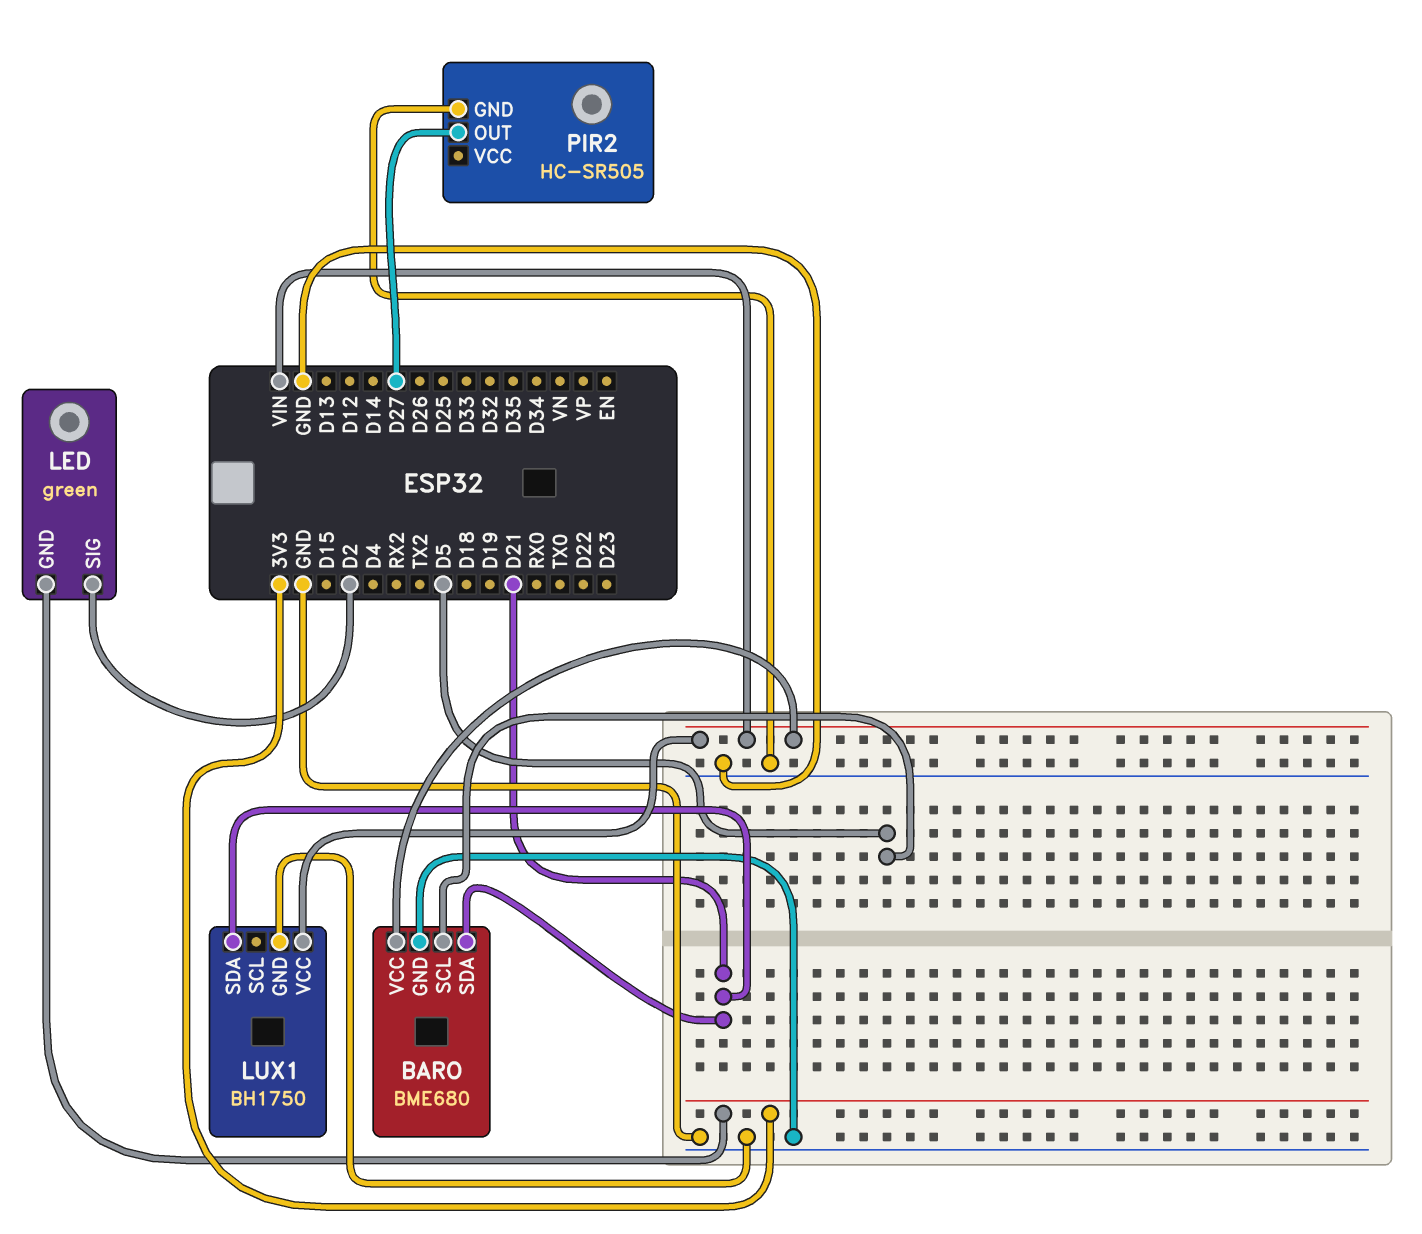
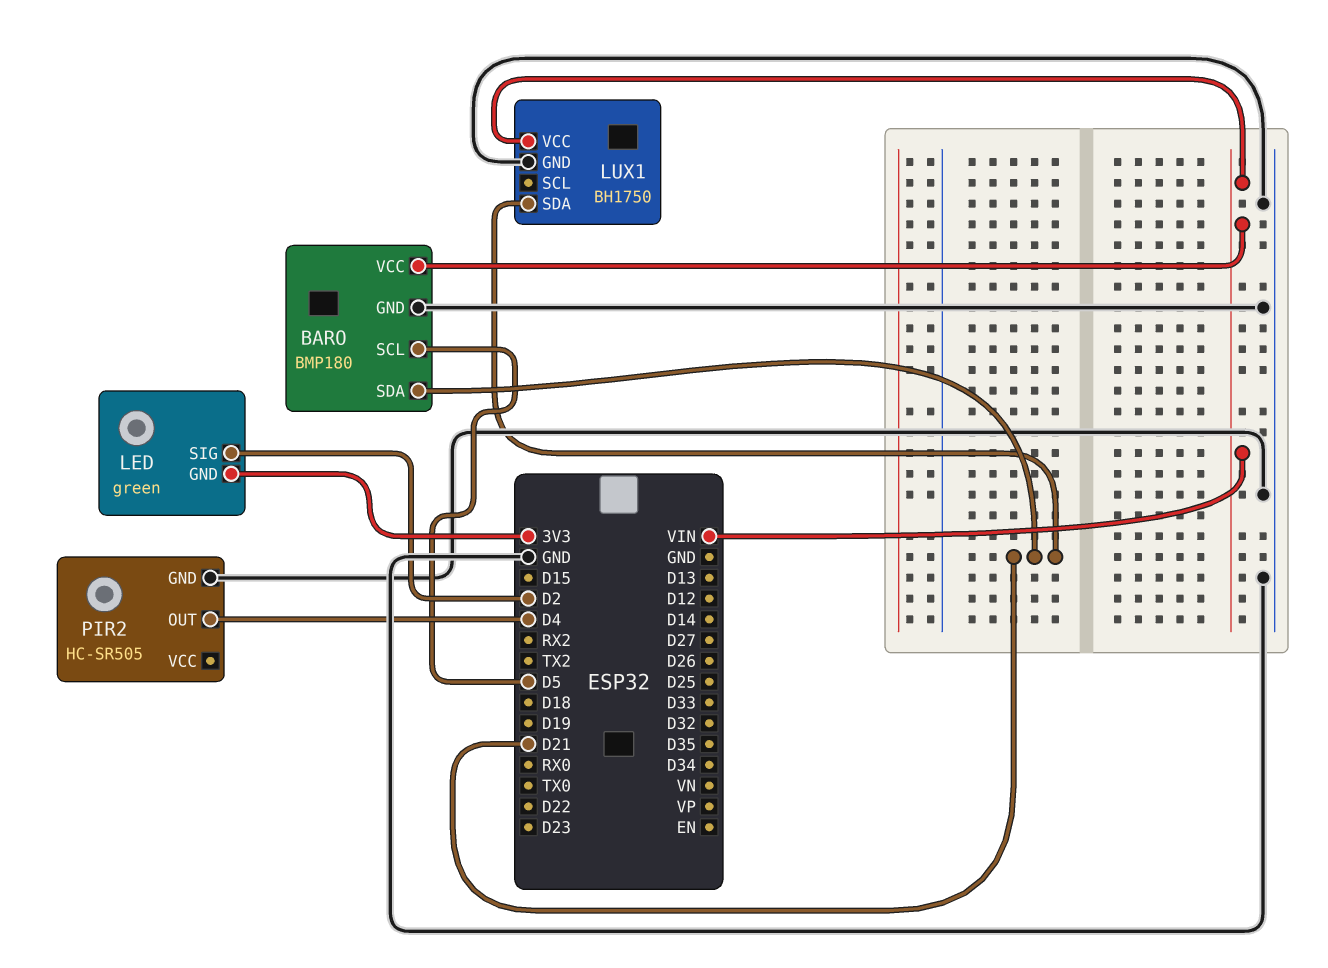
BARO: BME680 -> BMP180
PIR2 pin OUT: D27 -> D4

